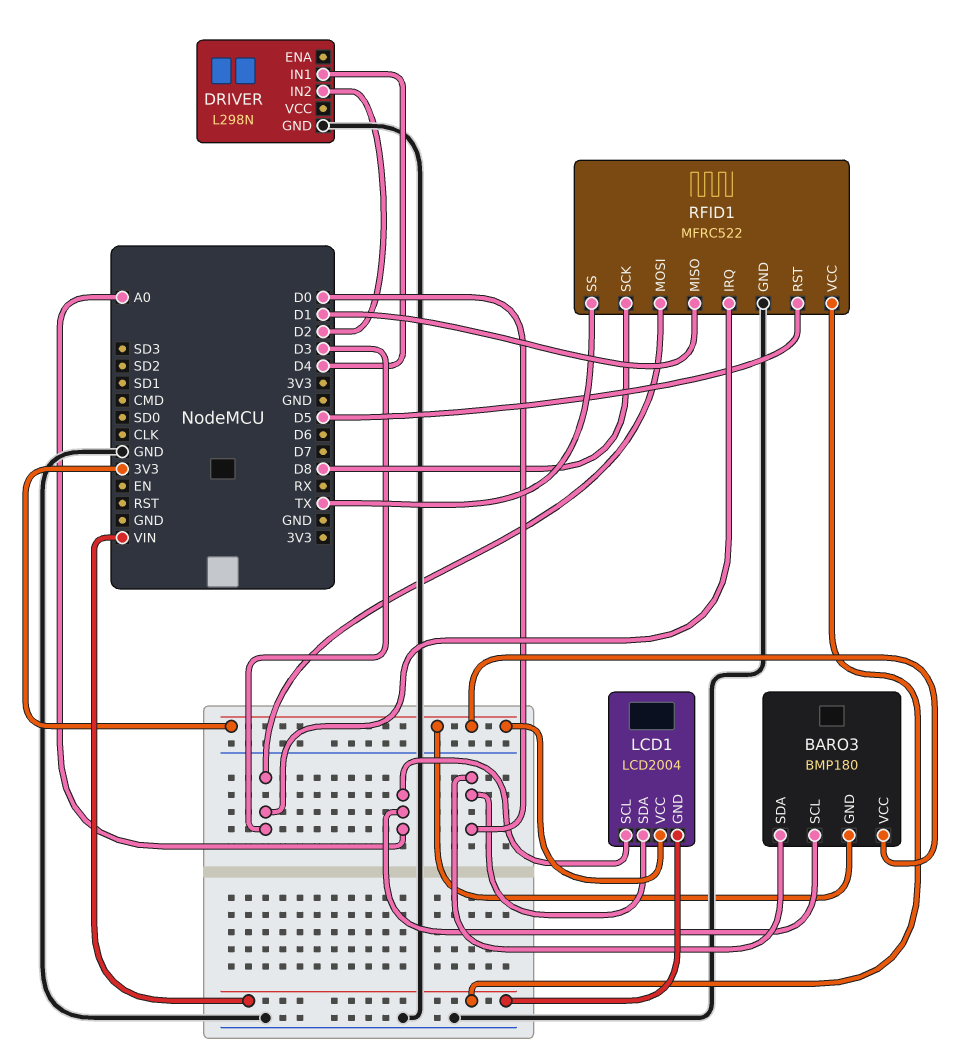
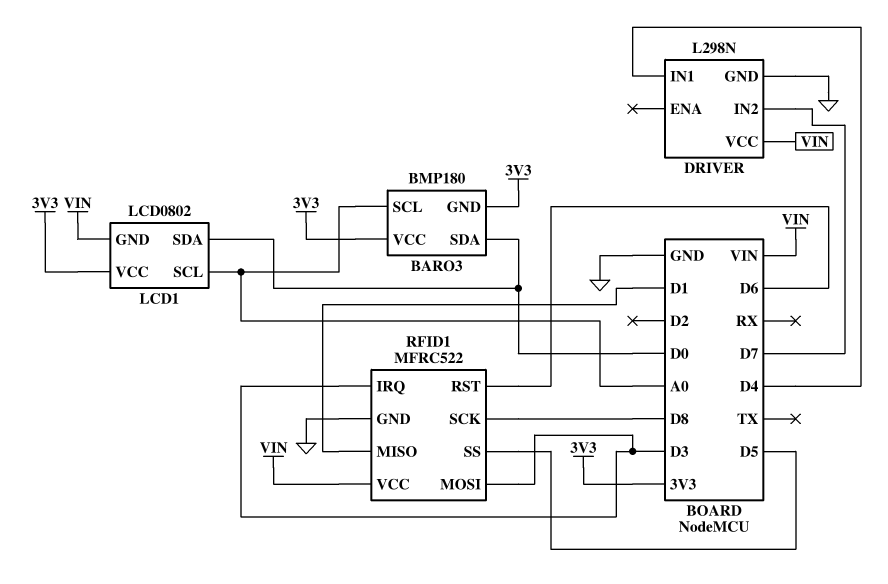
DRIVER pin IN2: D2 -> D7
DRIVER pin VCC: none -> VIN
LCD1: LCD2004 -> LCD0802
RFID1 pin RST: D5 -> D6
RFID1 pin SS: TX -> D5

